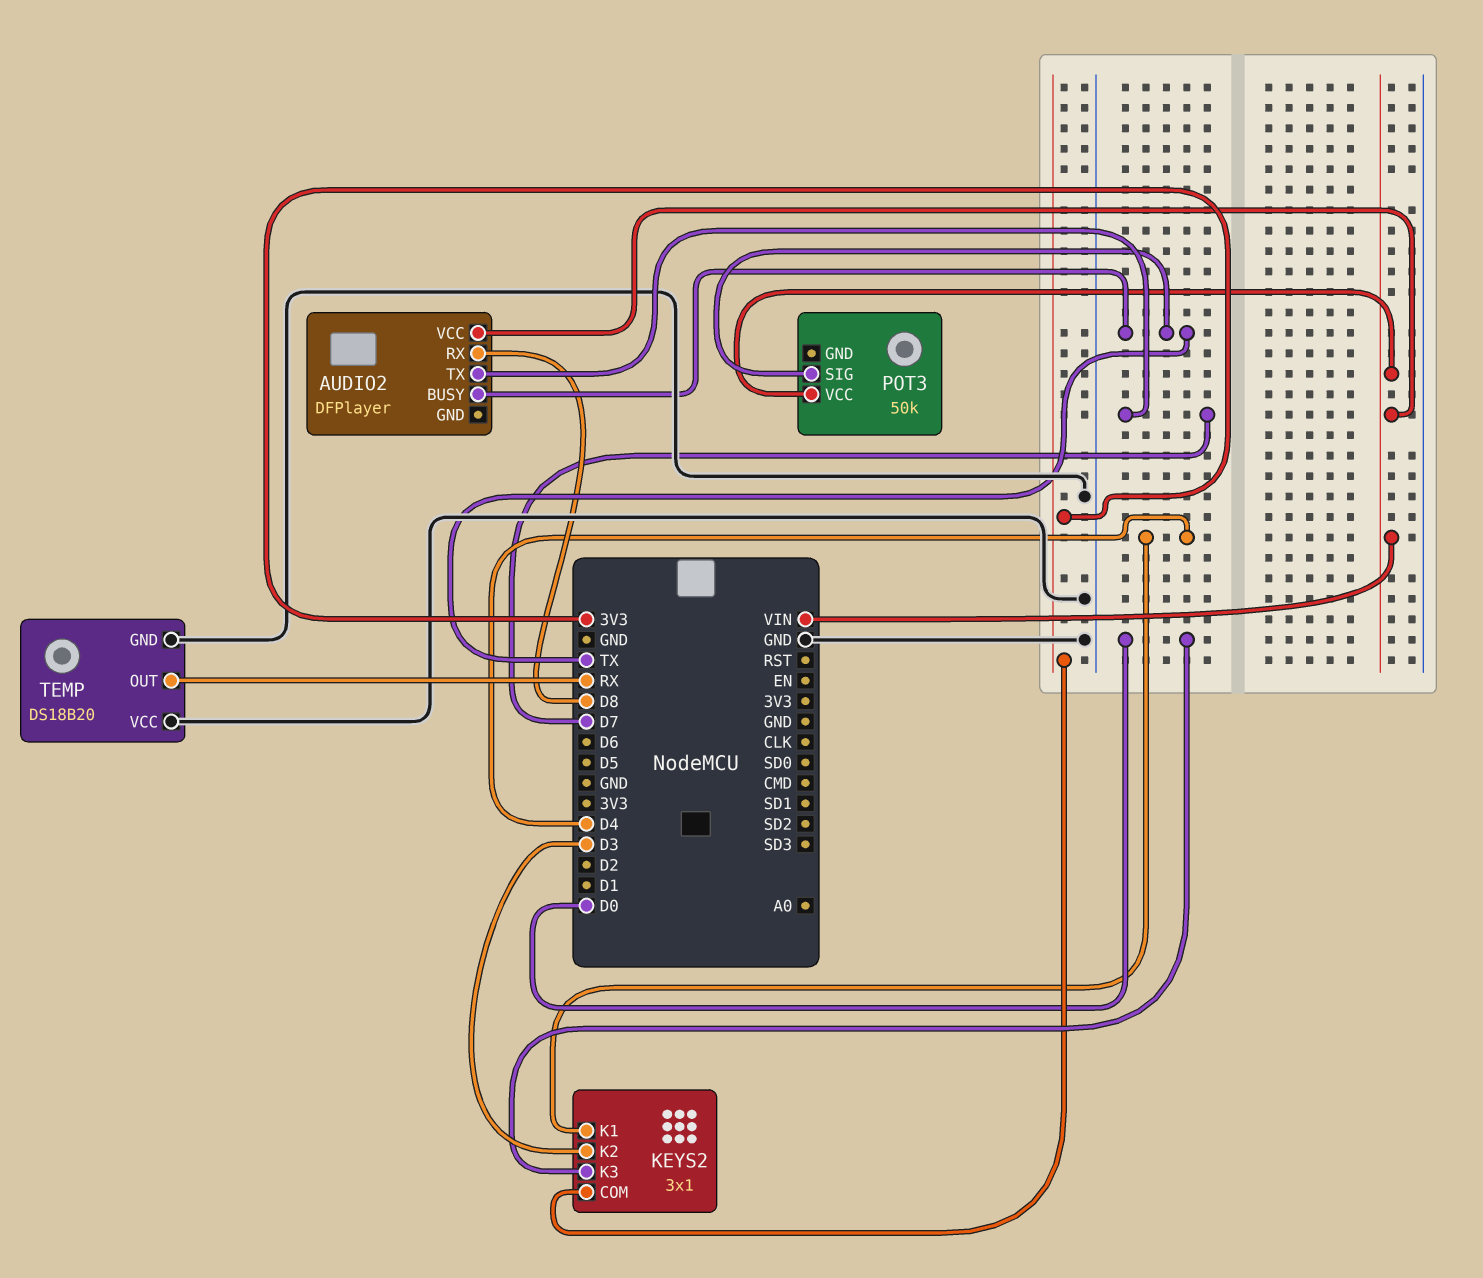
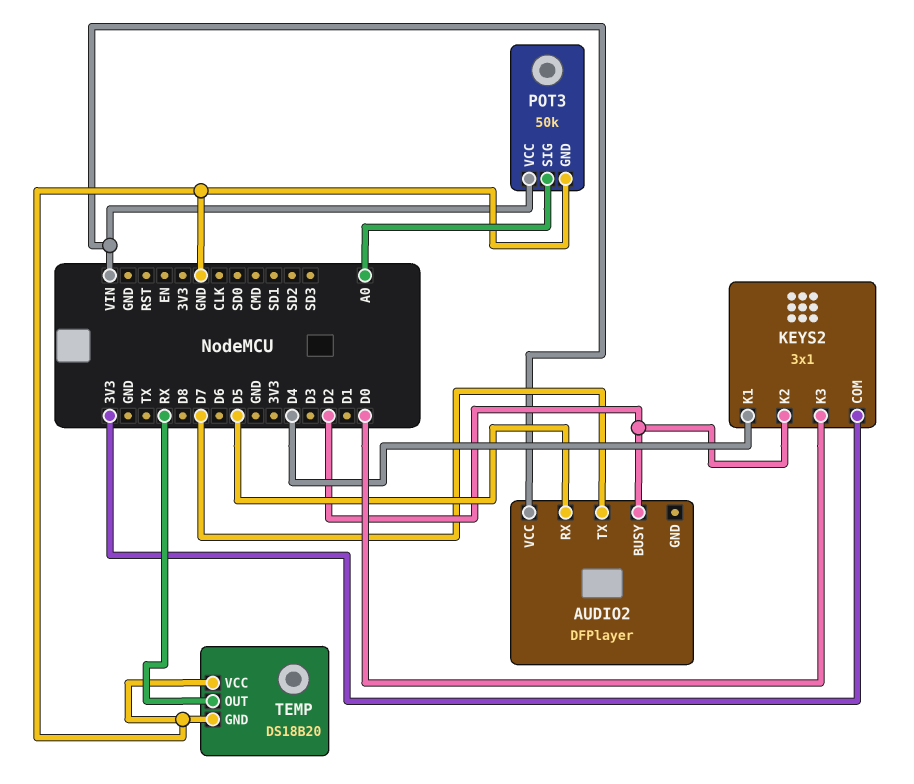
AUDIO2 pin BUSY: TX -> D2
AUDIO2 pin RX: D8 -> D5
KEYS2 pin K2: D3 -> D2
POT3 pin GND: none -> GND
POT3 pin SIG: TX -> A0

